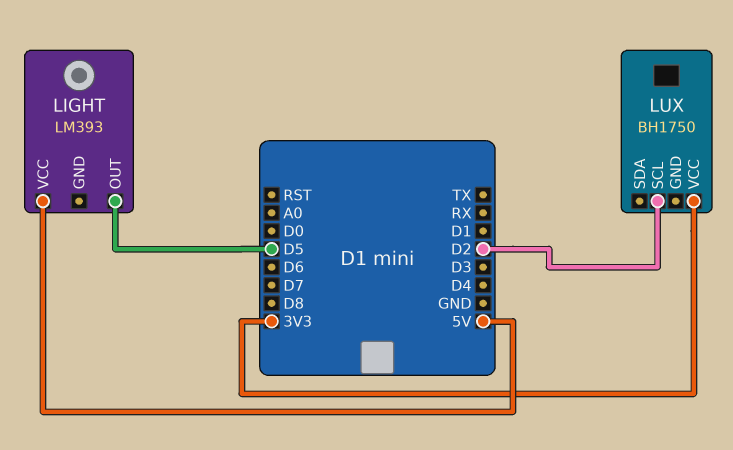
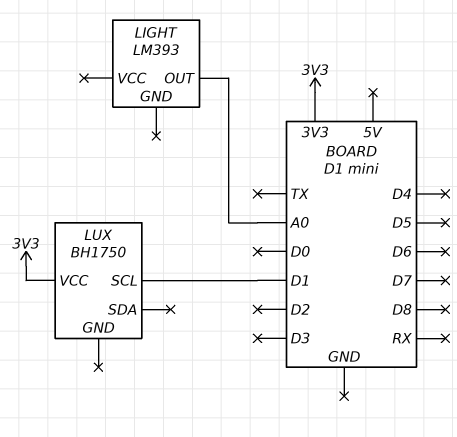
LIGHT pin OUT: D5 -> A0
LIGHT pin VCC: 5V -> none
LUX pin SCL: D2 -> D1

